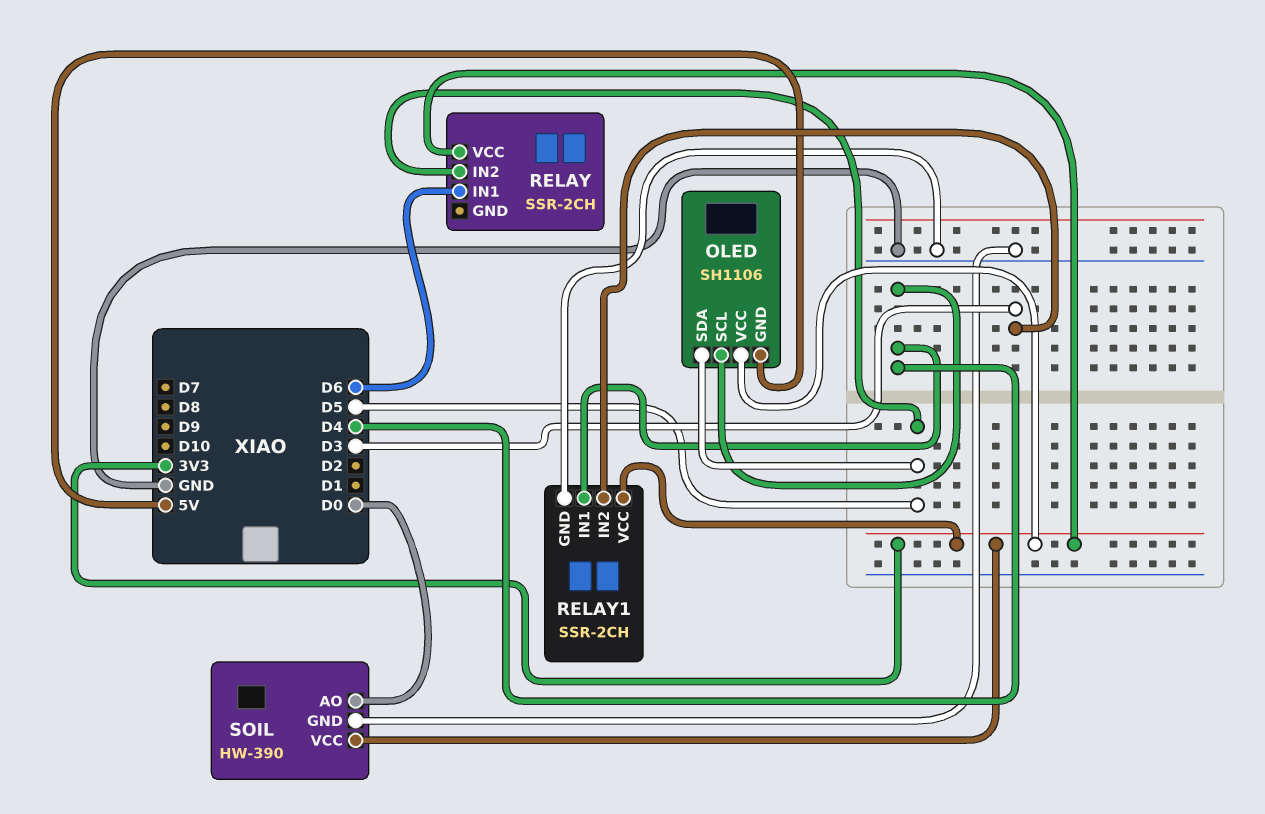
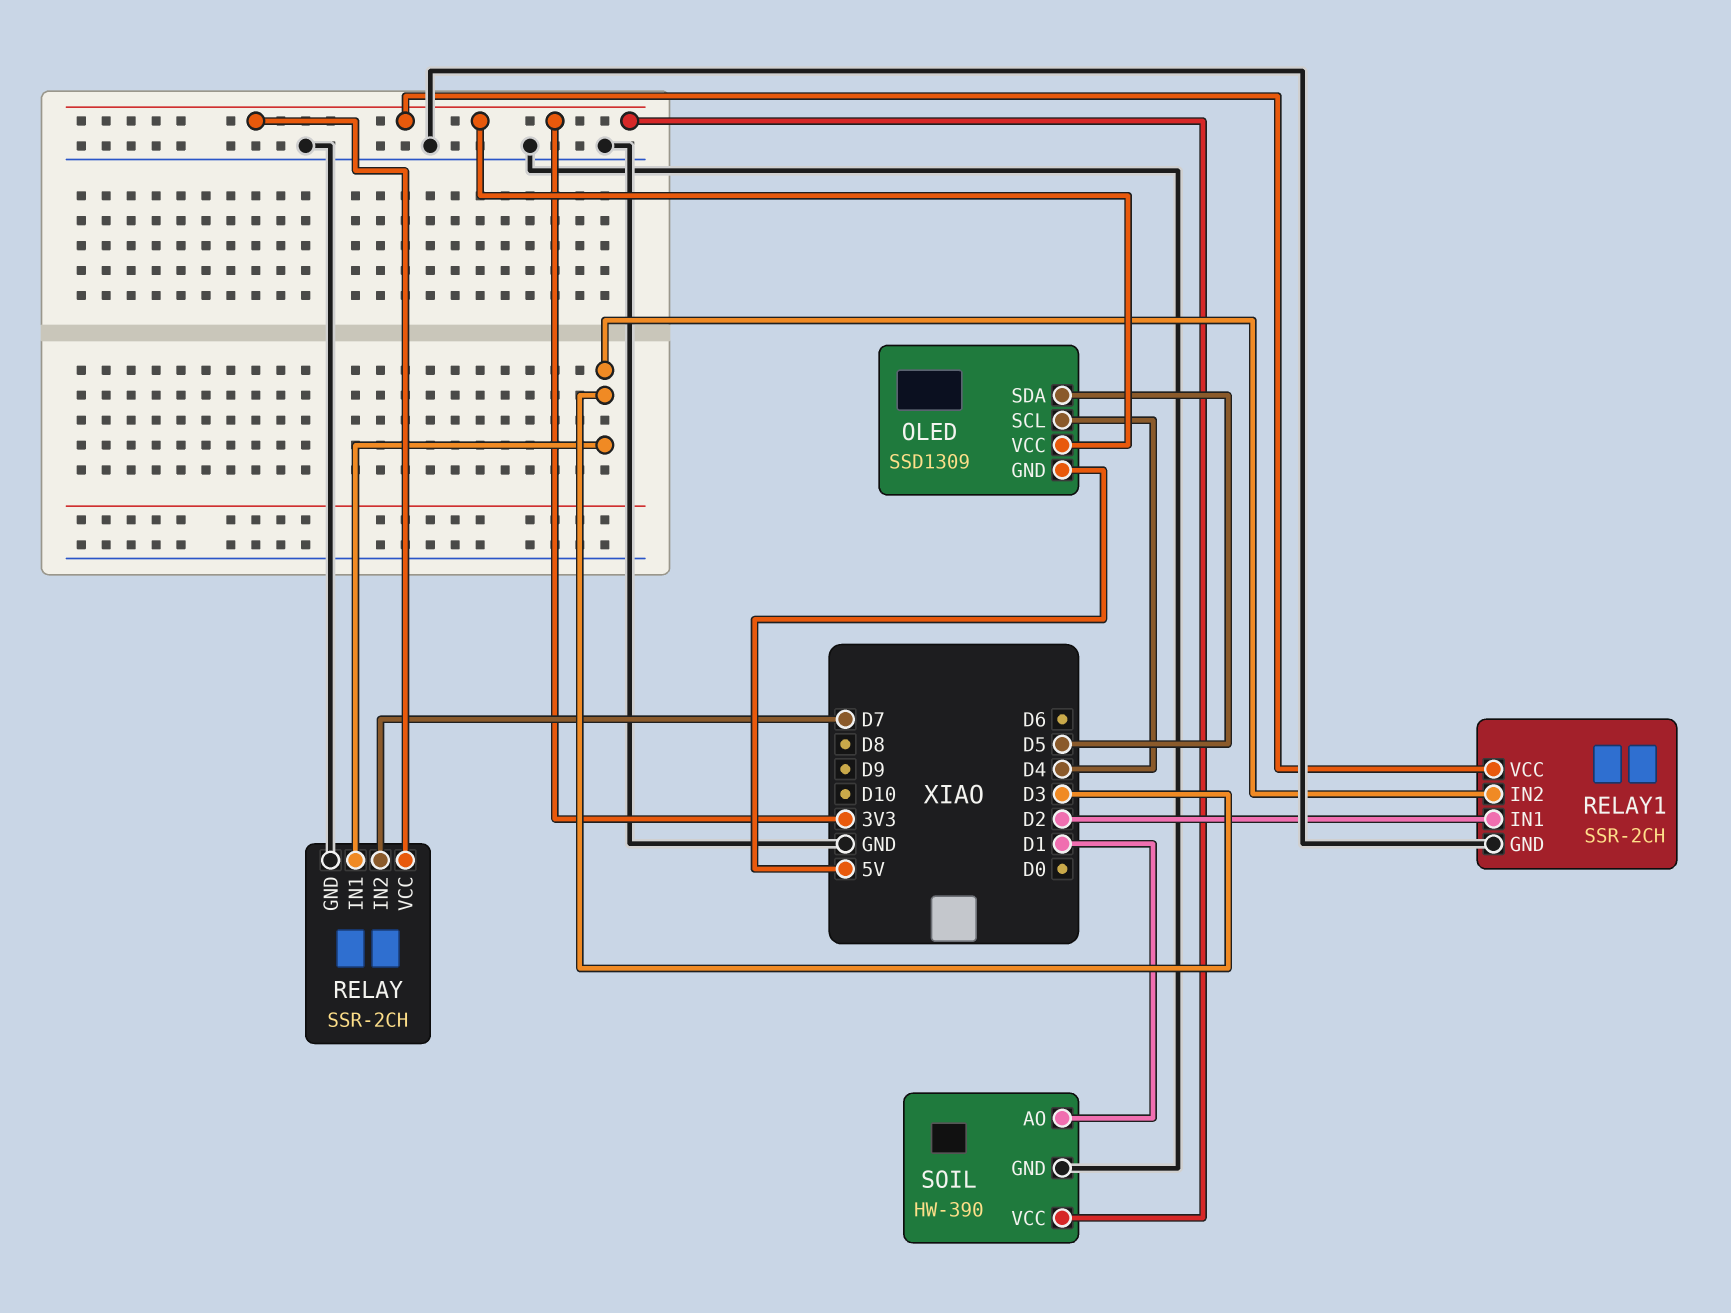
OLED: SH1106 -> SSD1309
RELAY pin GND: none -> GND
RELAY pin IN1: D6 -> D3
RELAY pin IN2: D5 -> D7
RELAY1 pin IN1: D4 -> D2
SOIL pin AO: D0 -> D1

